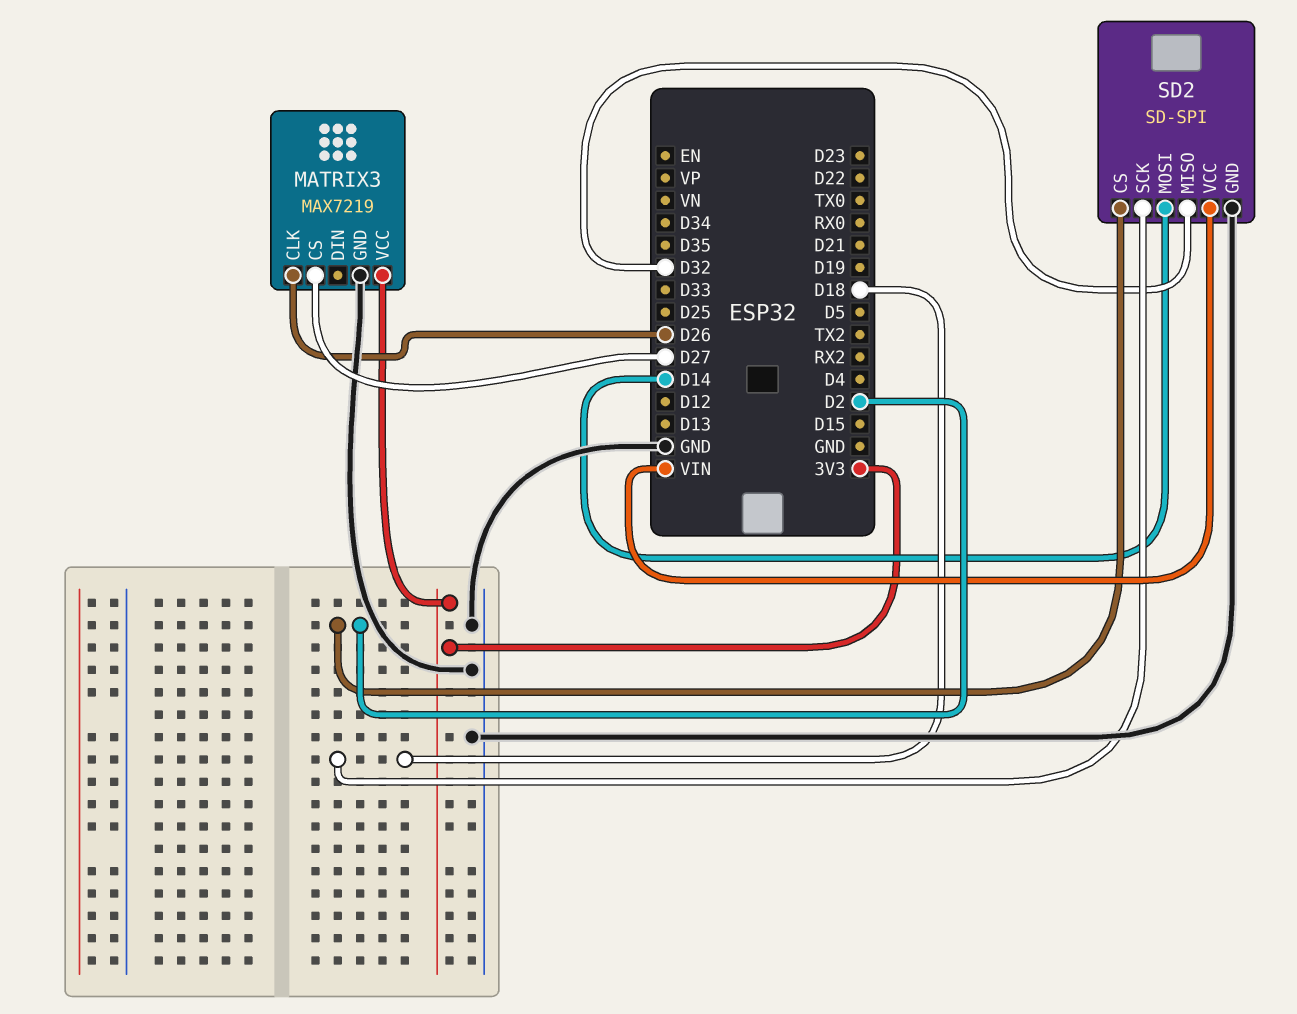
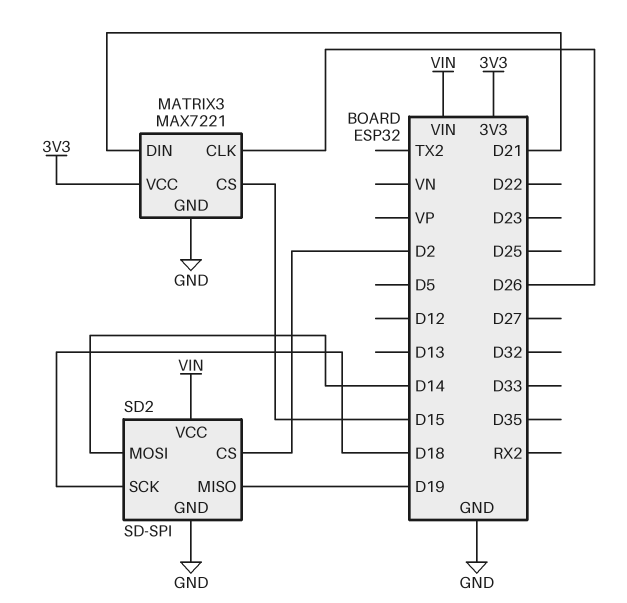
MATRIX3: MAX7219 -> MAX7221
MATRIX3 pin CS: D27 -> D15
MATRIX3 pin DIN: none -> D21
SD2 pin MISO: D32 -> D19

